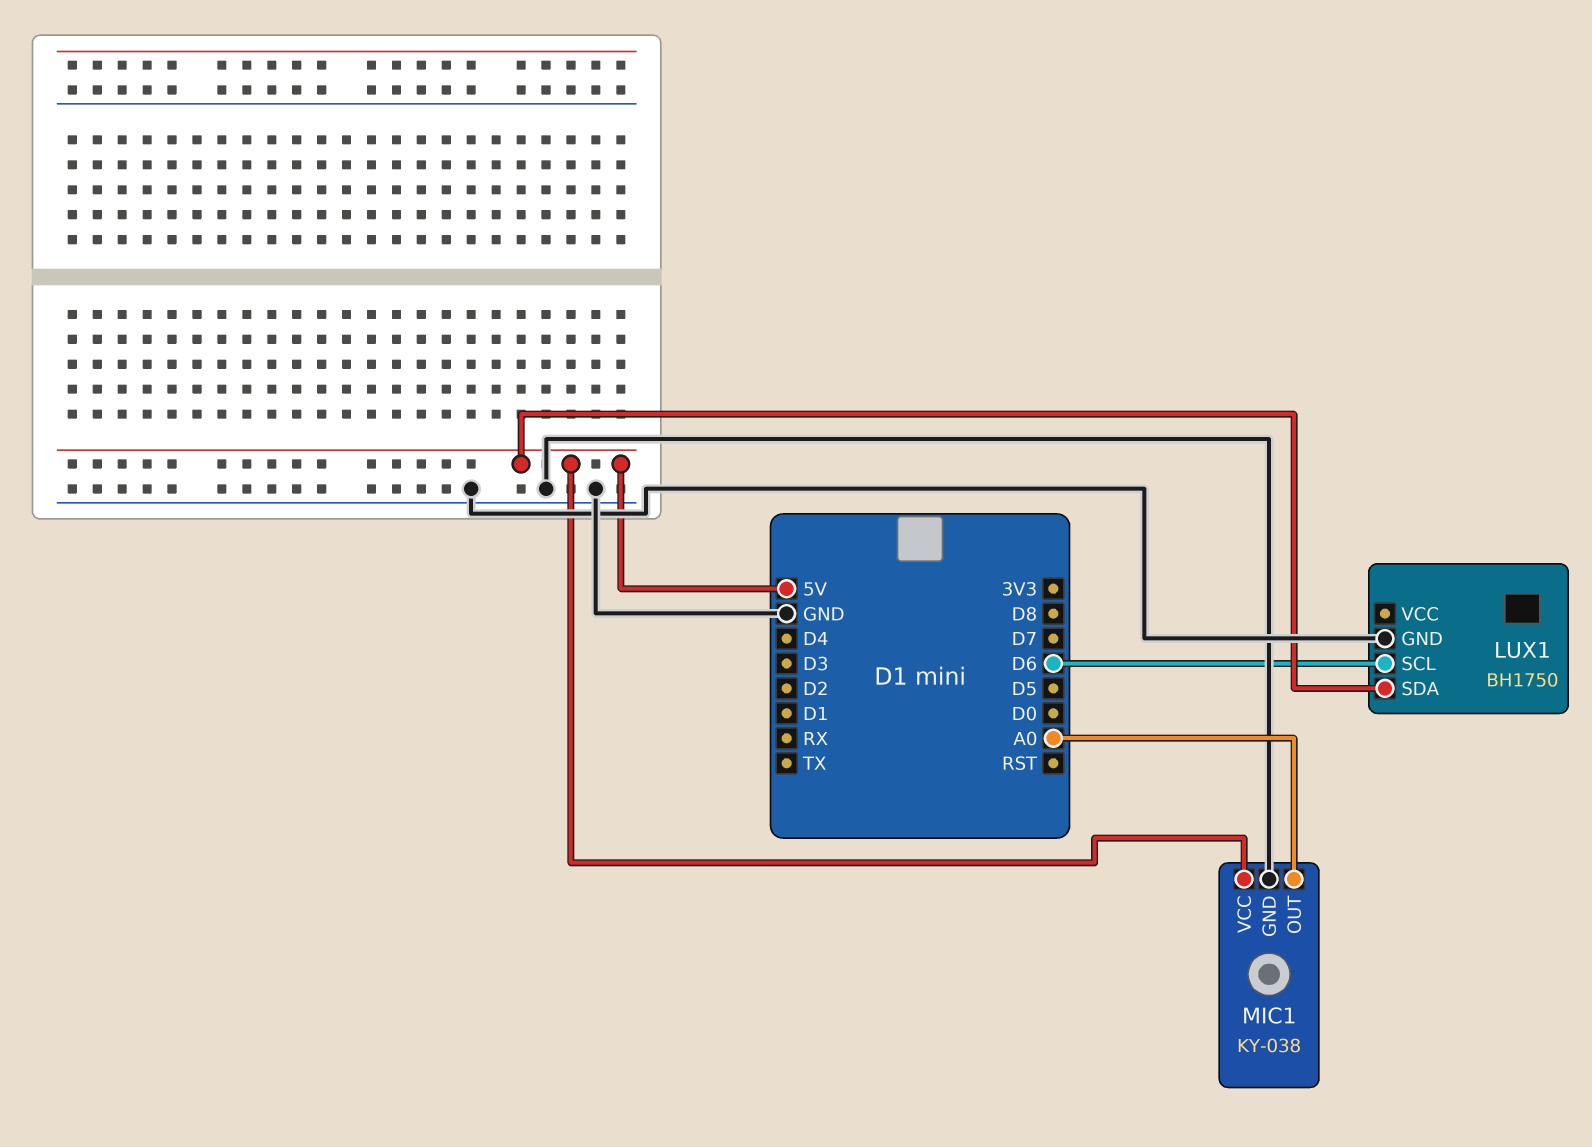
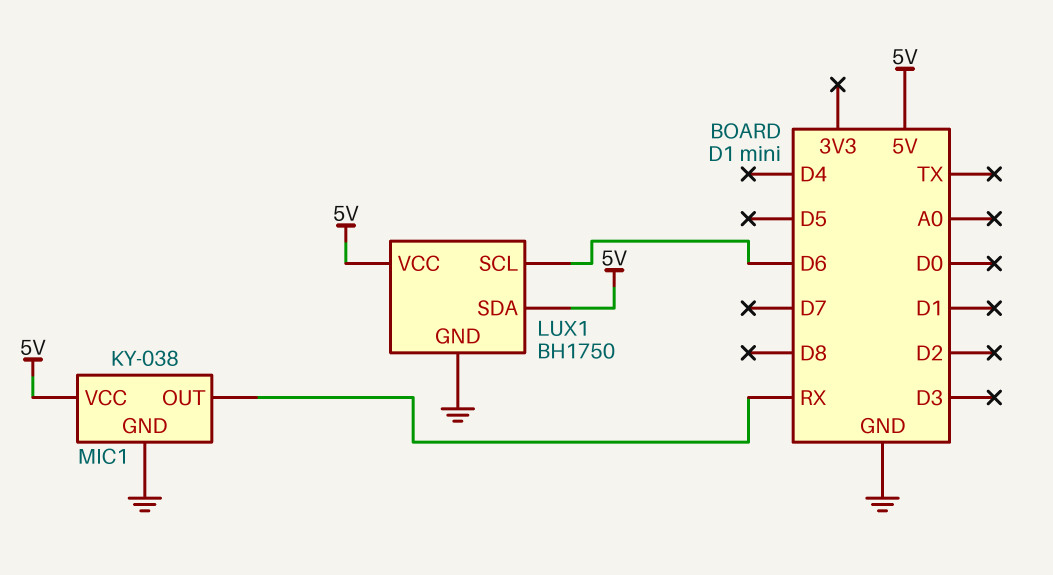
LUX1 pin VCC: none -> 5V
MIC1 pin OUT: A0 -> RX

